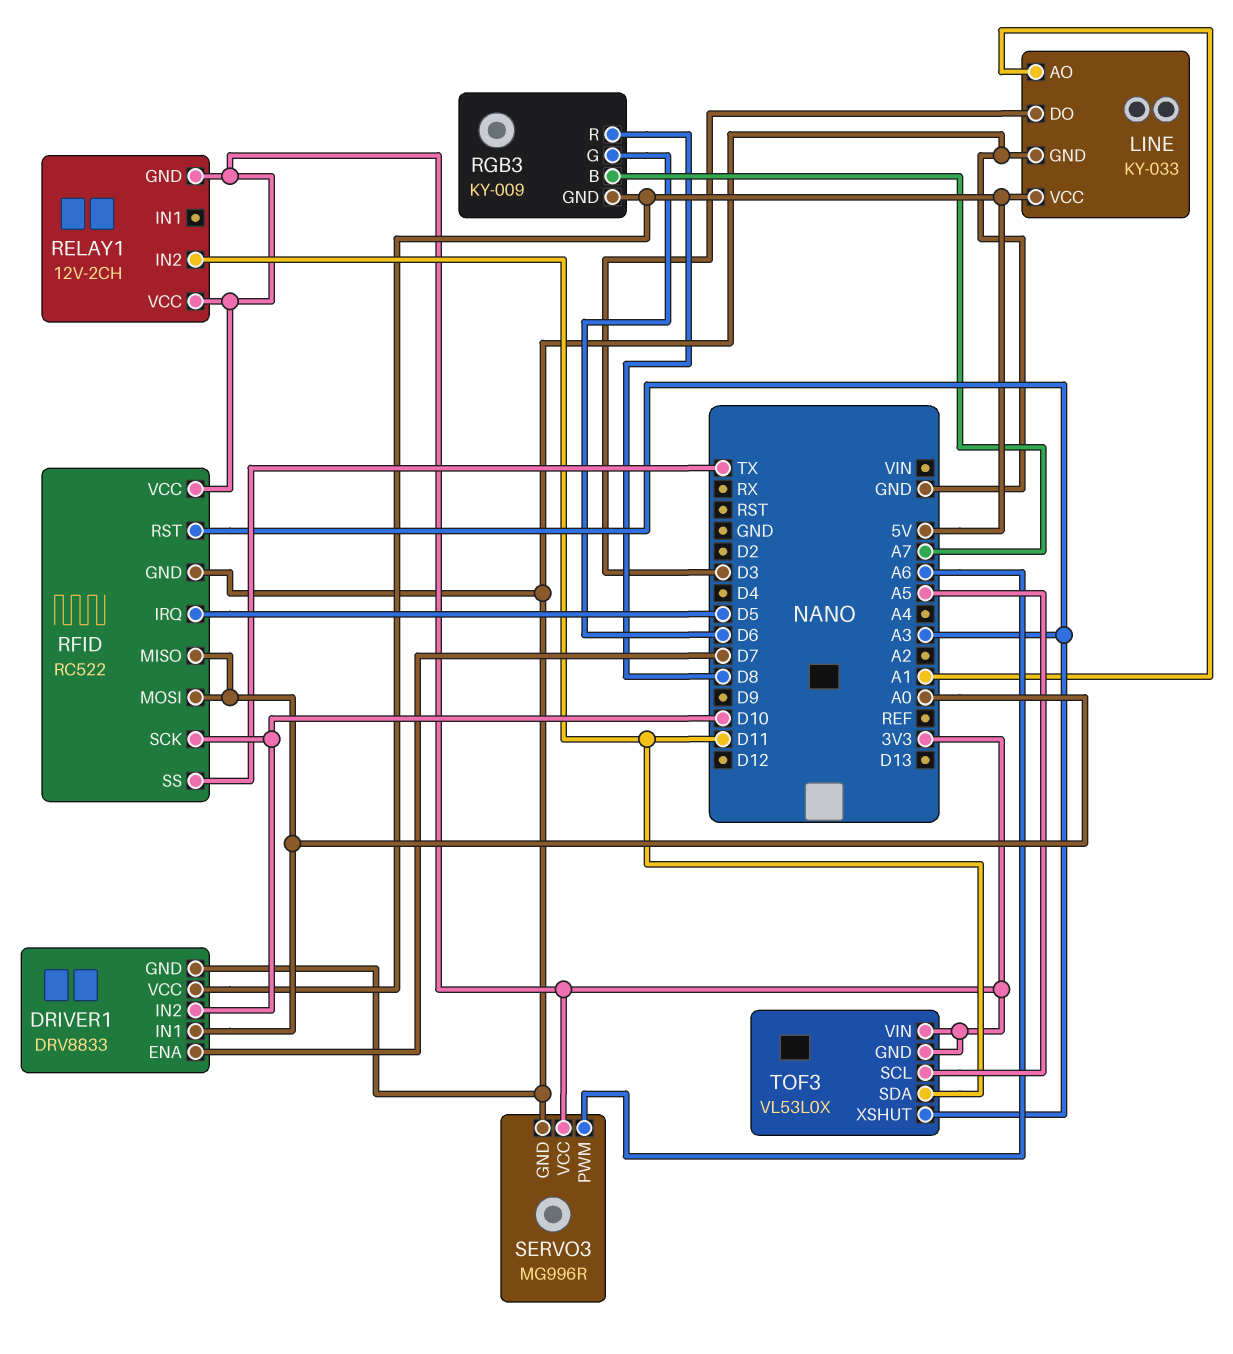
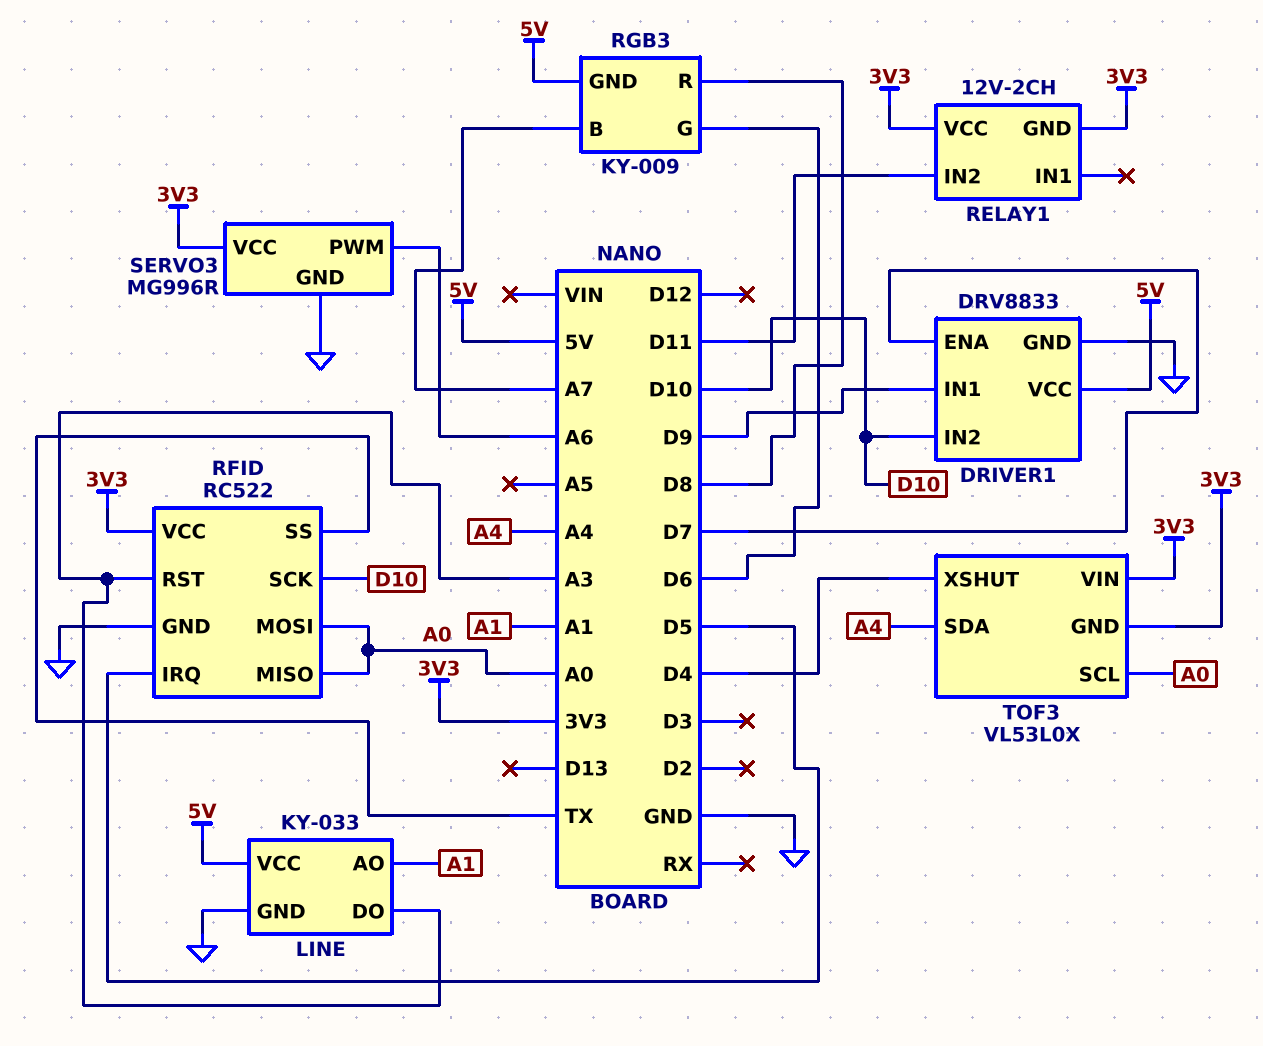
DRIVER1 pin IN1: A0 -> D9
LINE pin DO: D3 -> A3
TOF3 pin SCL: A5 -> A0
TOF3 pin SDA: D11 -> A4
TOF3 pin XSHUT: A3 -> D4

